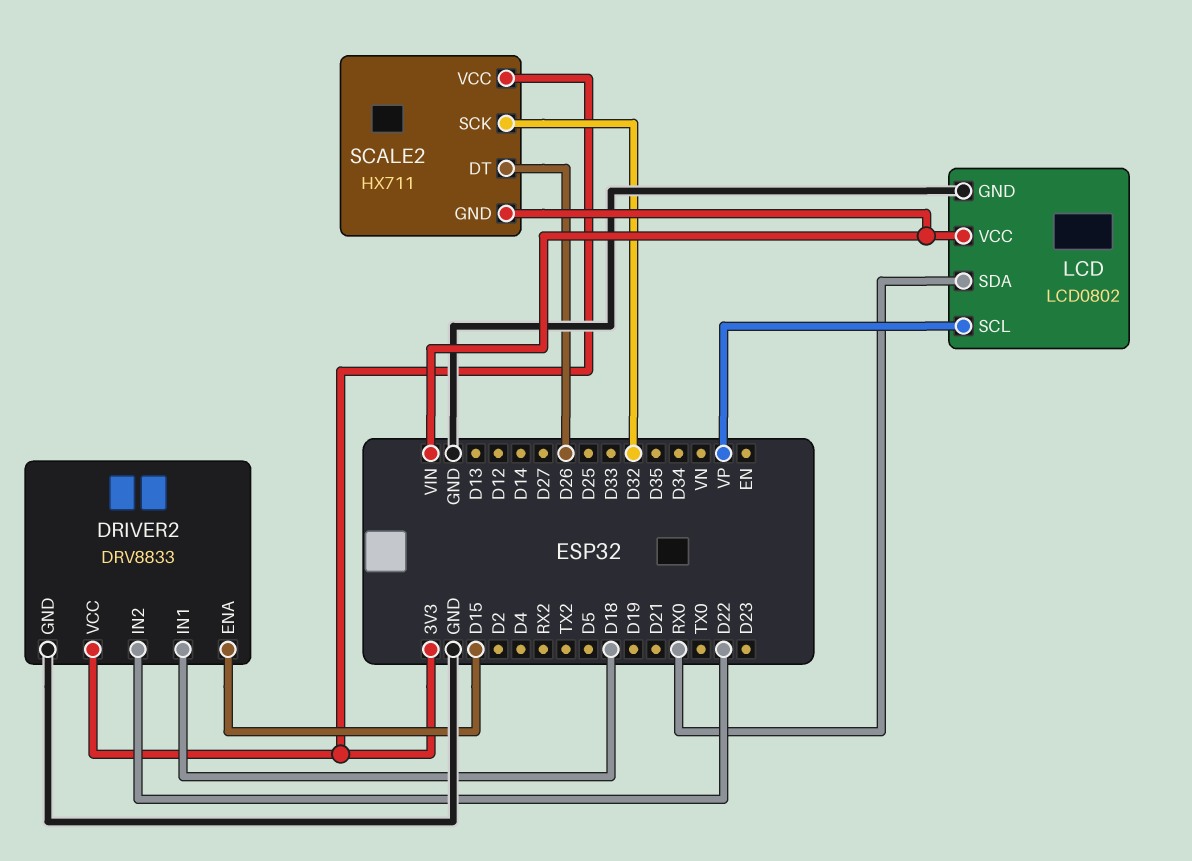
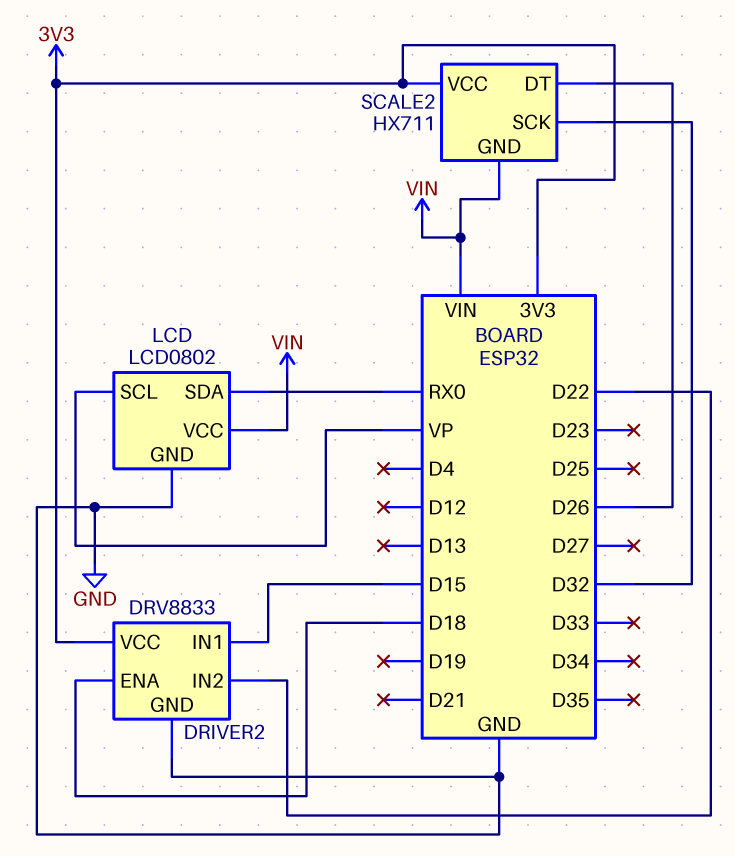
DRIVER2 pin ENA: D15 -> D18
DRIVER2 pin IN1: D18 -> D15

